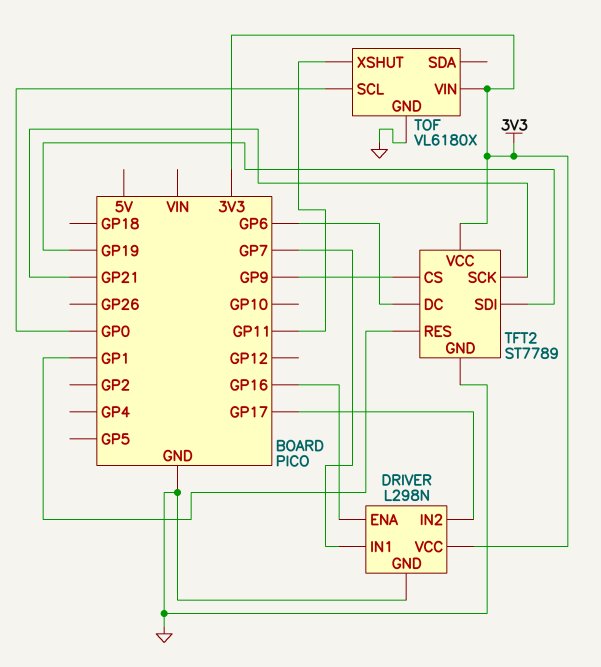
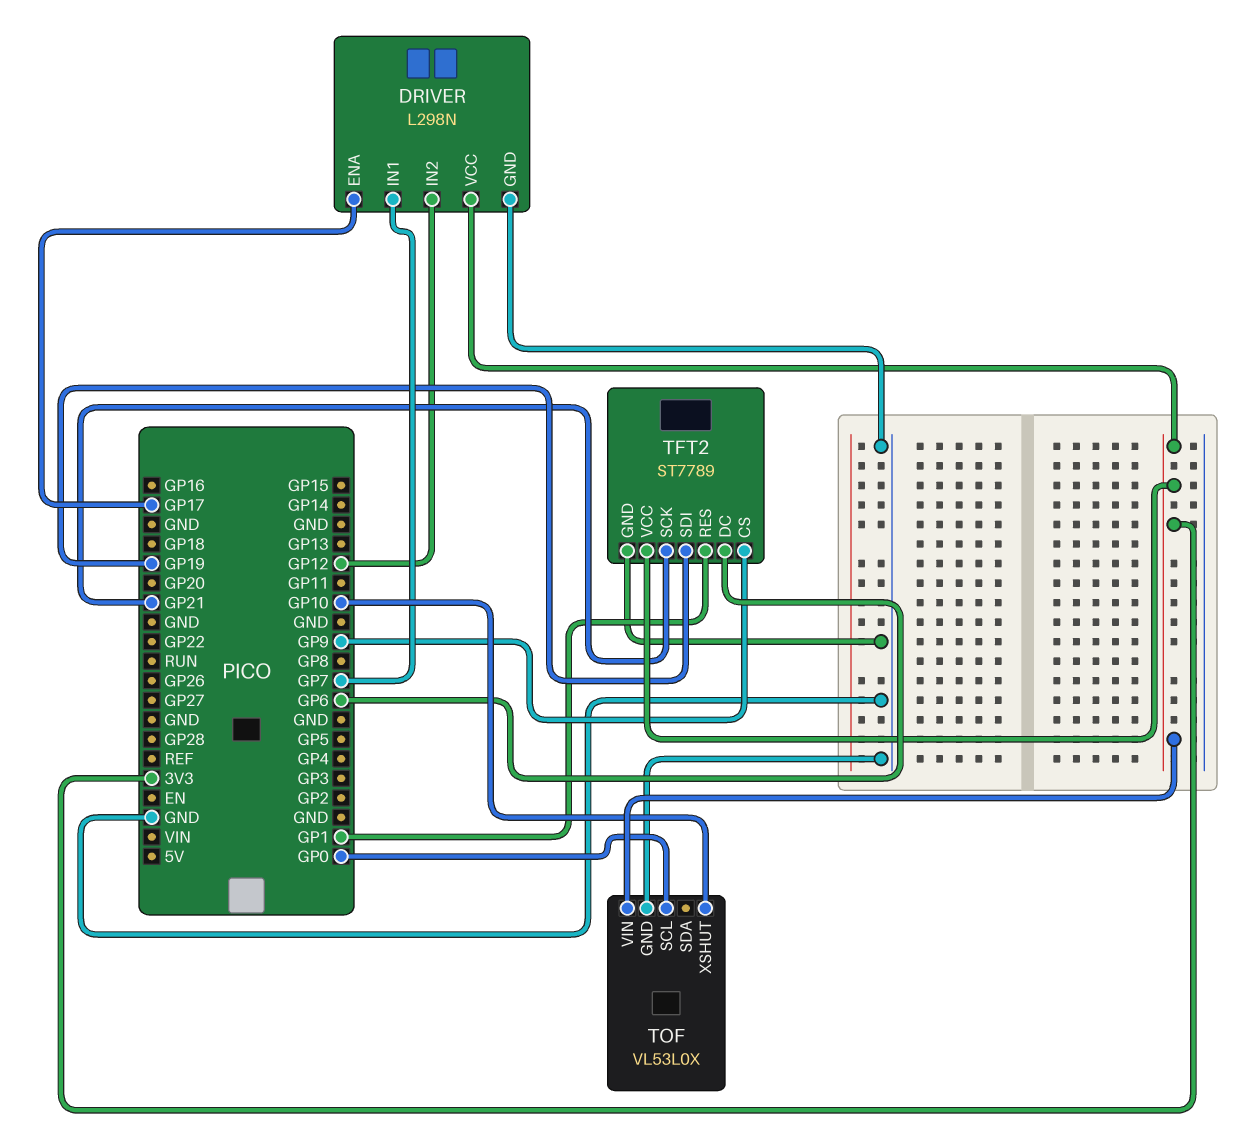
DRIVER pin ENA: GP16 -> GP17
DRIVER pin IN2: GP17 -> GP12
TOF: VL6180X -> VL53L0X
TOF pin XSHUT: GP11 -> GP10

